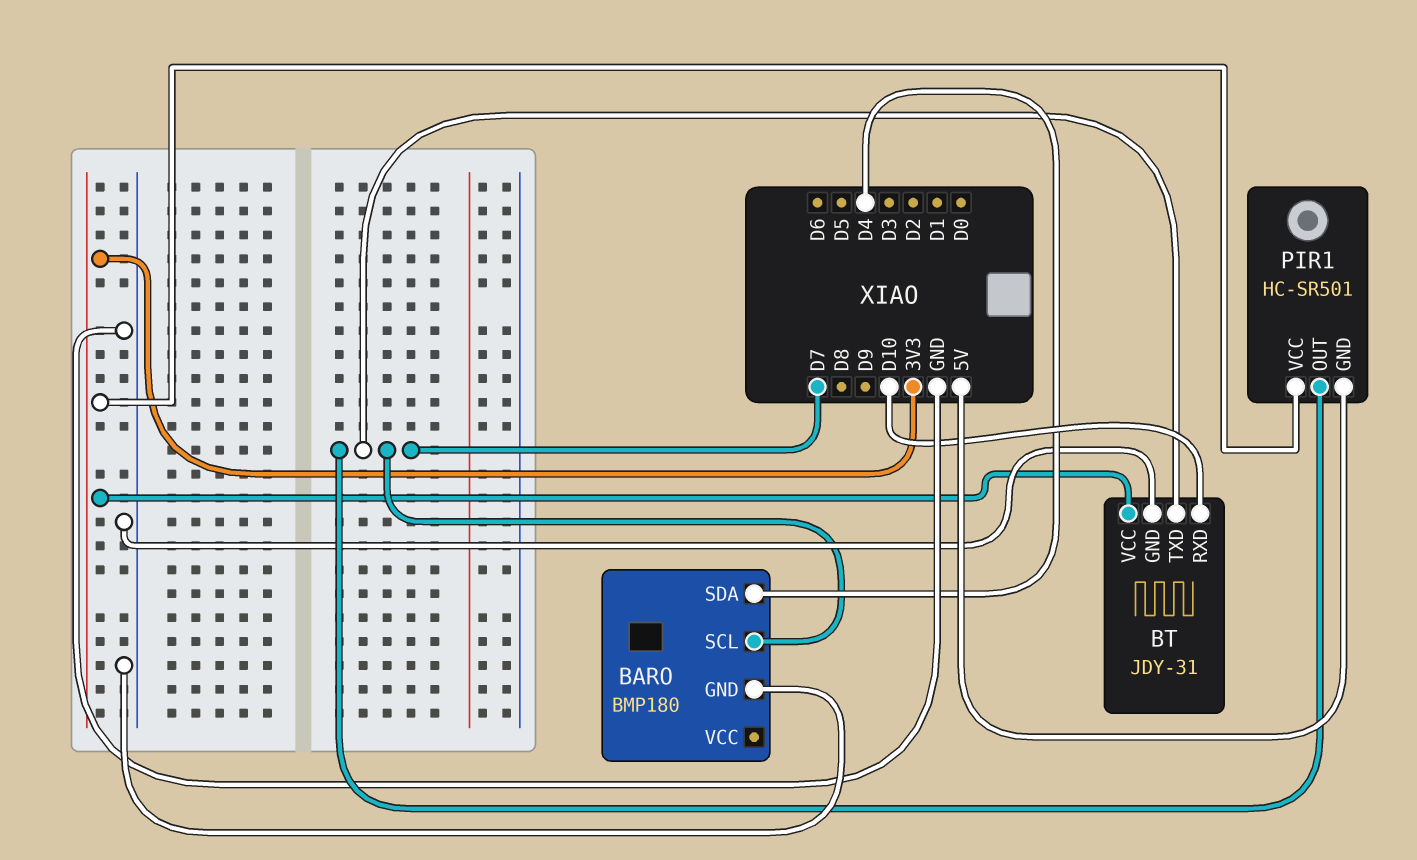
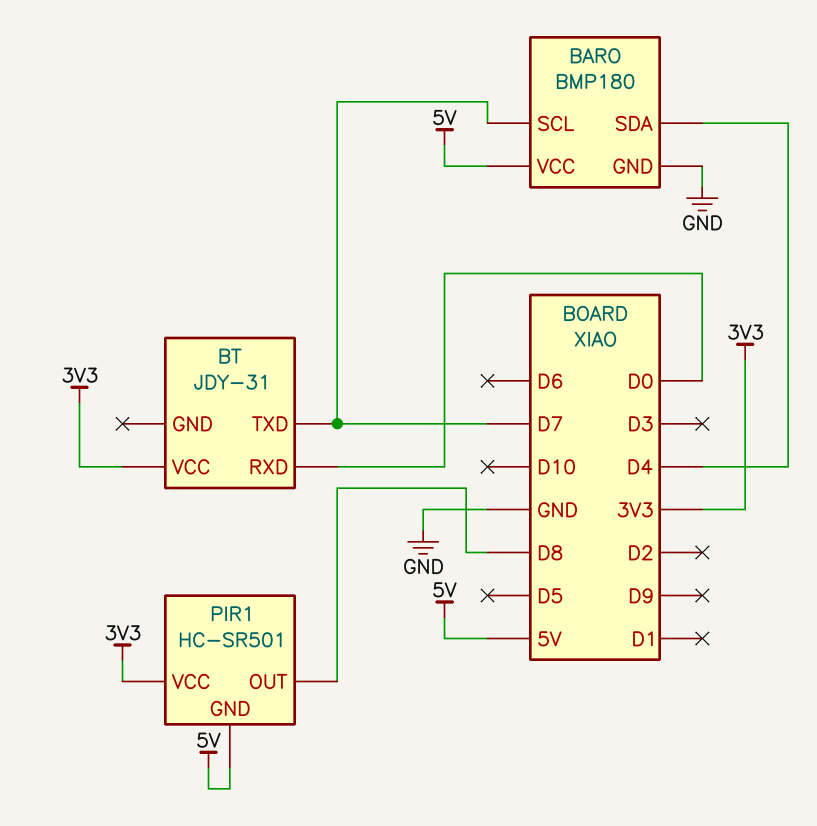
BARO pin VCC: none -> 5V
BT pin GND: GND -> none
BT pin RXD: D10 -> D0
PIR1 pin OUT: D7 -> D8

